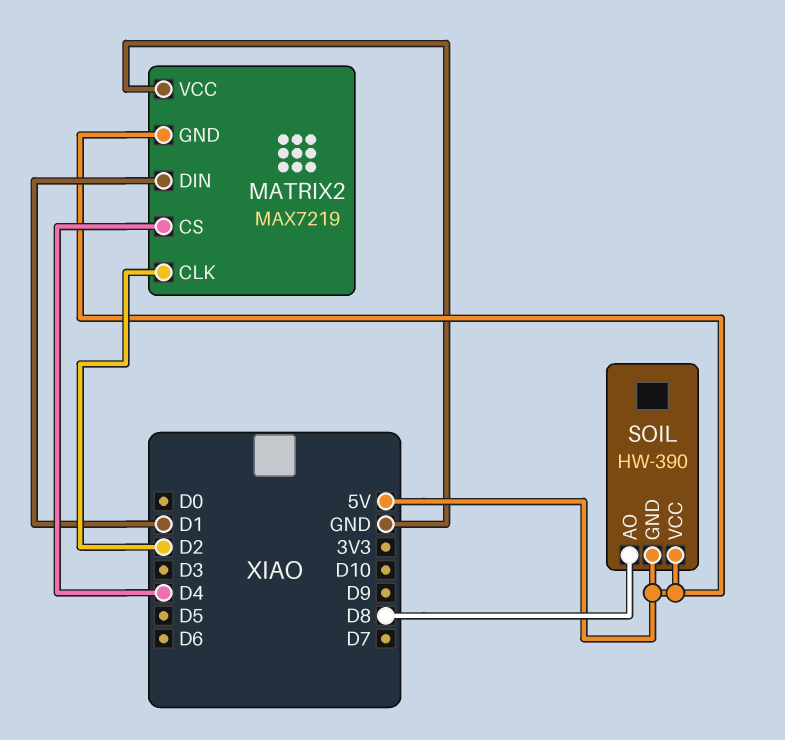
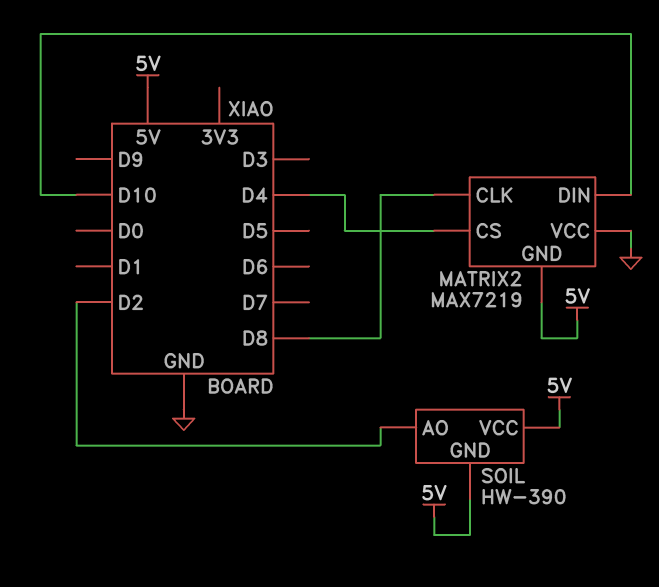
MATRIX2 pin CLK: D2 -> D8
MATRIX2 pin DIN: D1 -> D10
SOIL pin AO: D8 -> D2

